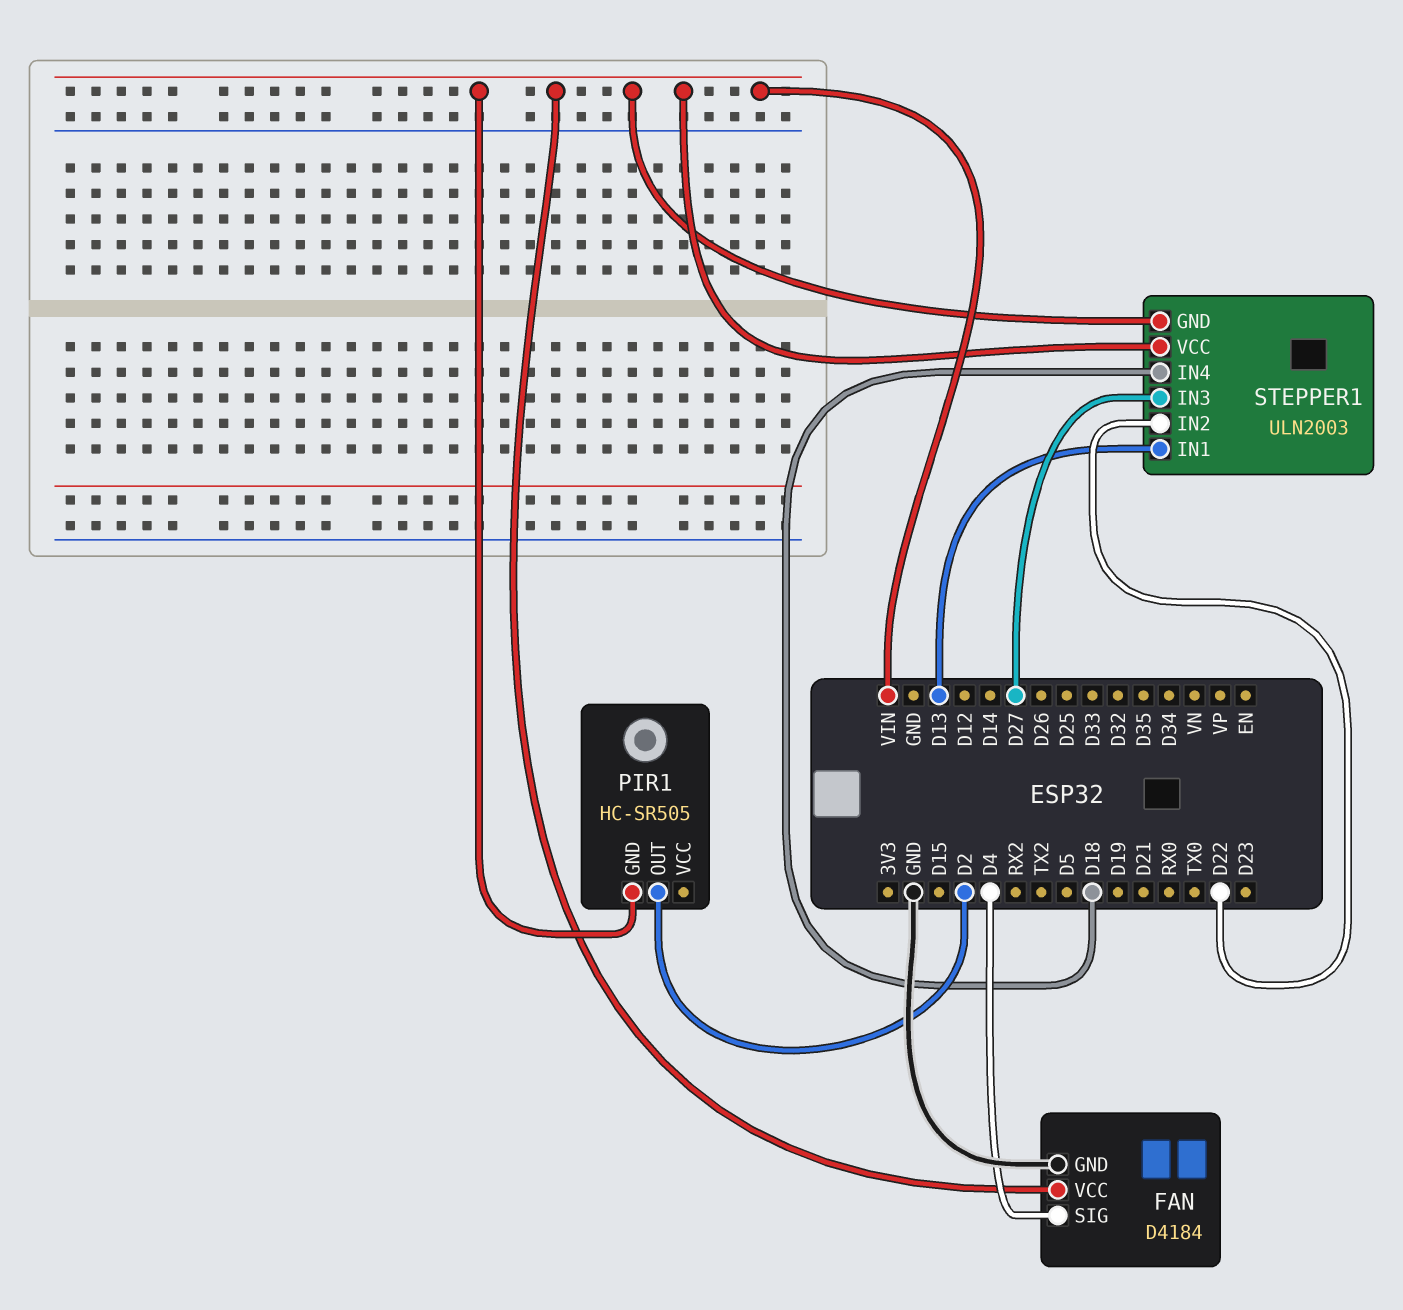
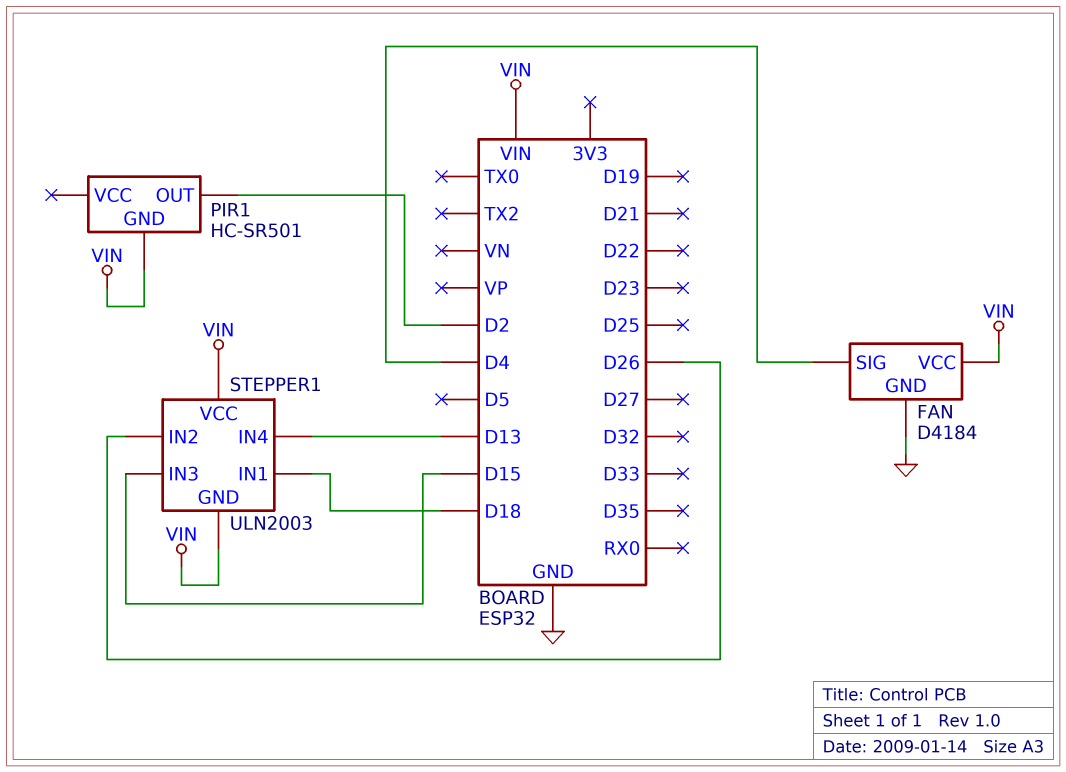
PIR1: HC-SR505 -> HC-SR501
STEPPER1 pin IN1: D13 -> D18
STEPPER1 pin IN2: D22 -> D26
STEPPER1 pin IN3: D27 -> D15
STEPPER1 pin IN4: D18 -> D13

